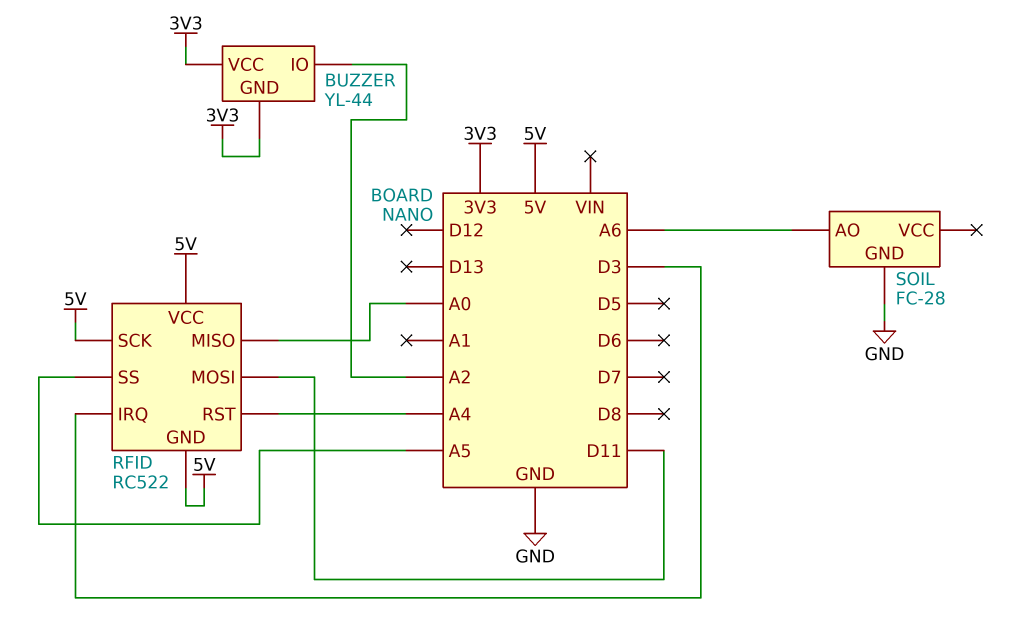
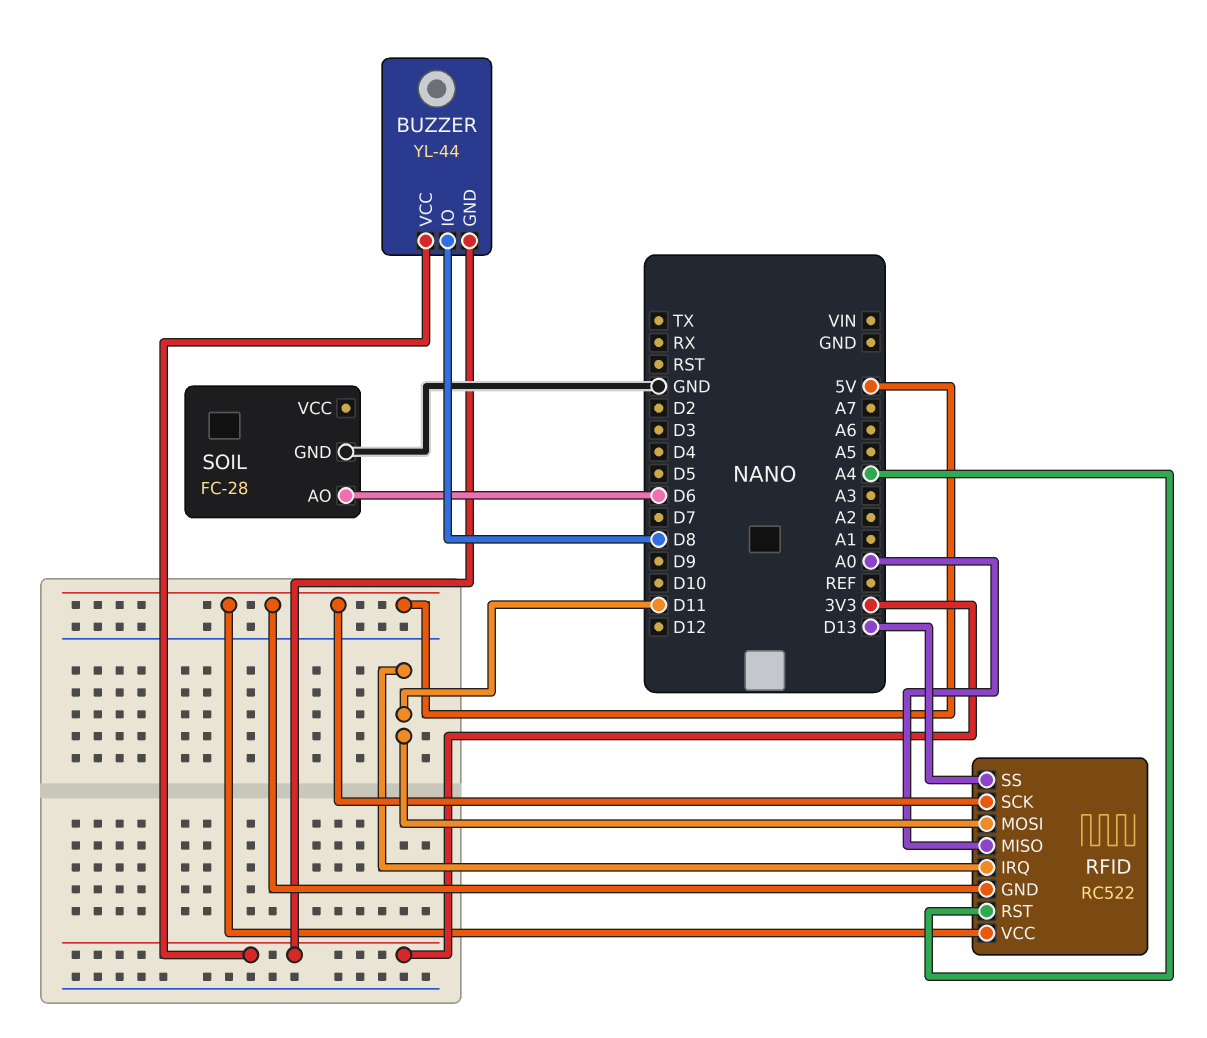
BUZZER pin IO: A2 -> D8
RFID pin IRQ: D3 -> D11
RFID pin SS: A5 -> D13
SOIL pin AO: A6 -> D6

